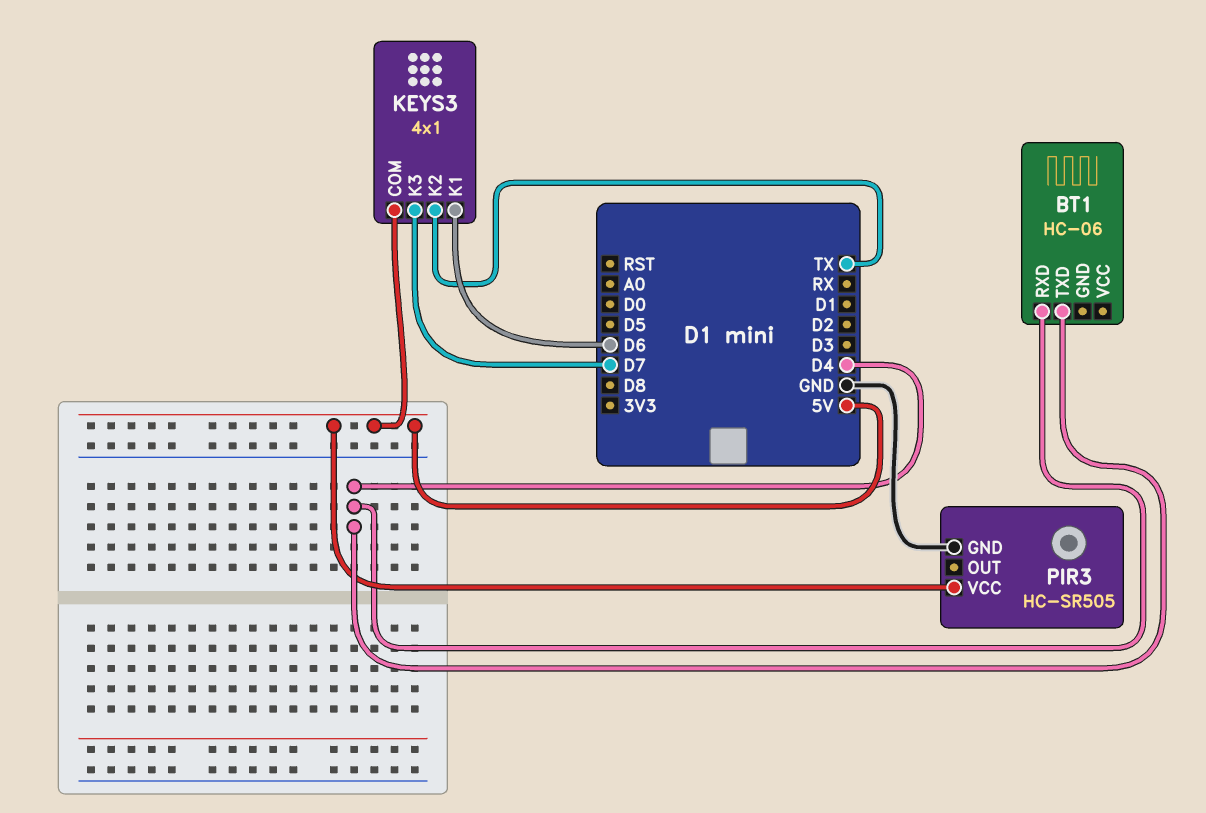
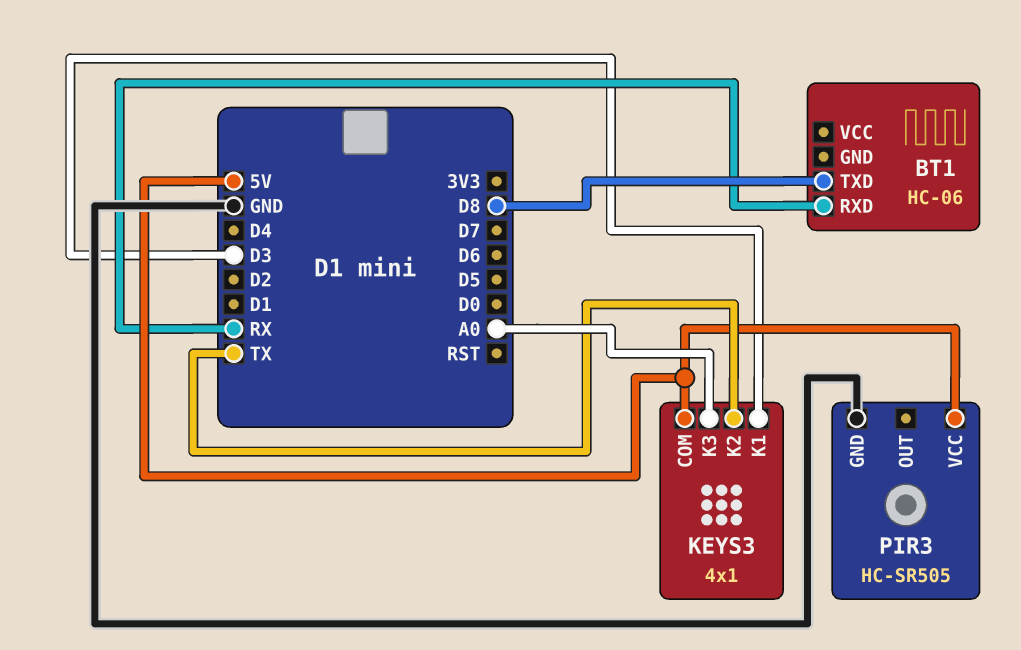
BT1 pin RXD: D4 -> RX
BT1 pin TXD: D4 -> D8
KEYS3 pin K1: D6 -> D3
KEYS3 pin K3: D7 -> A0

